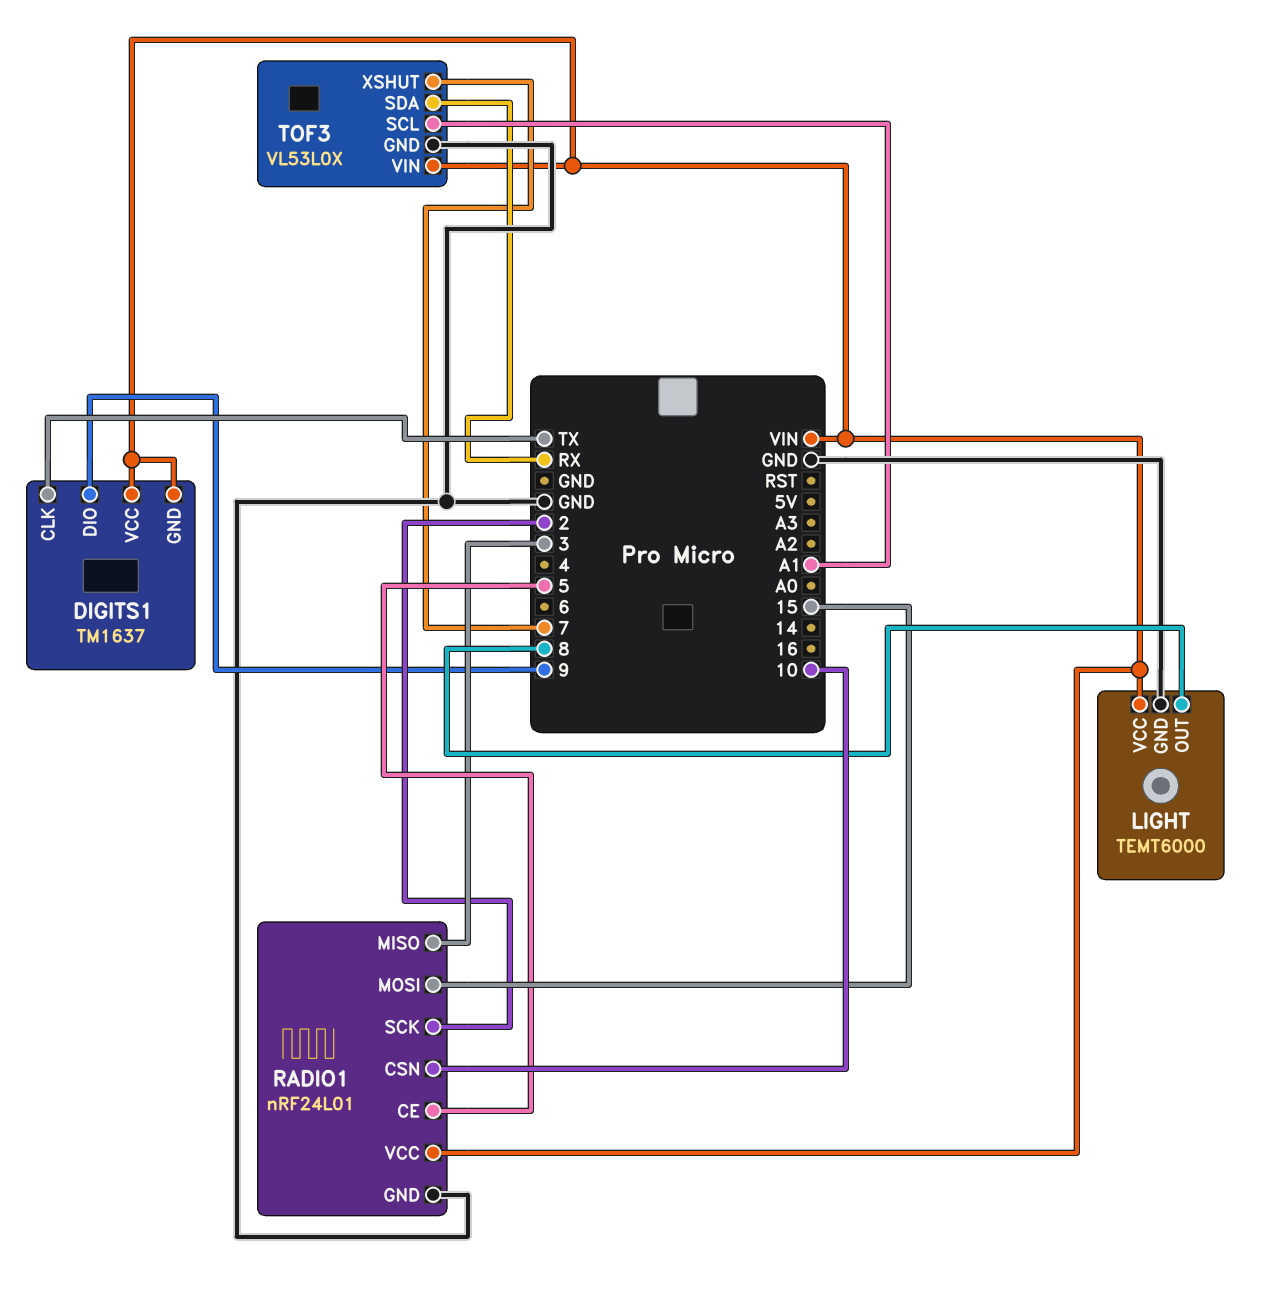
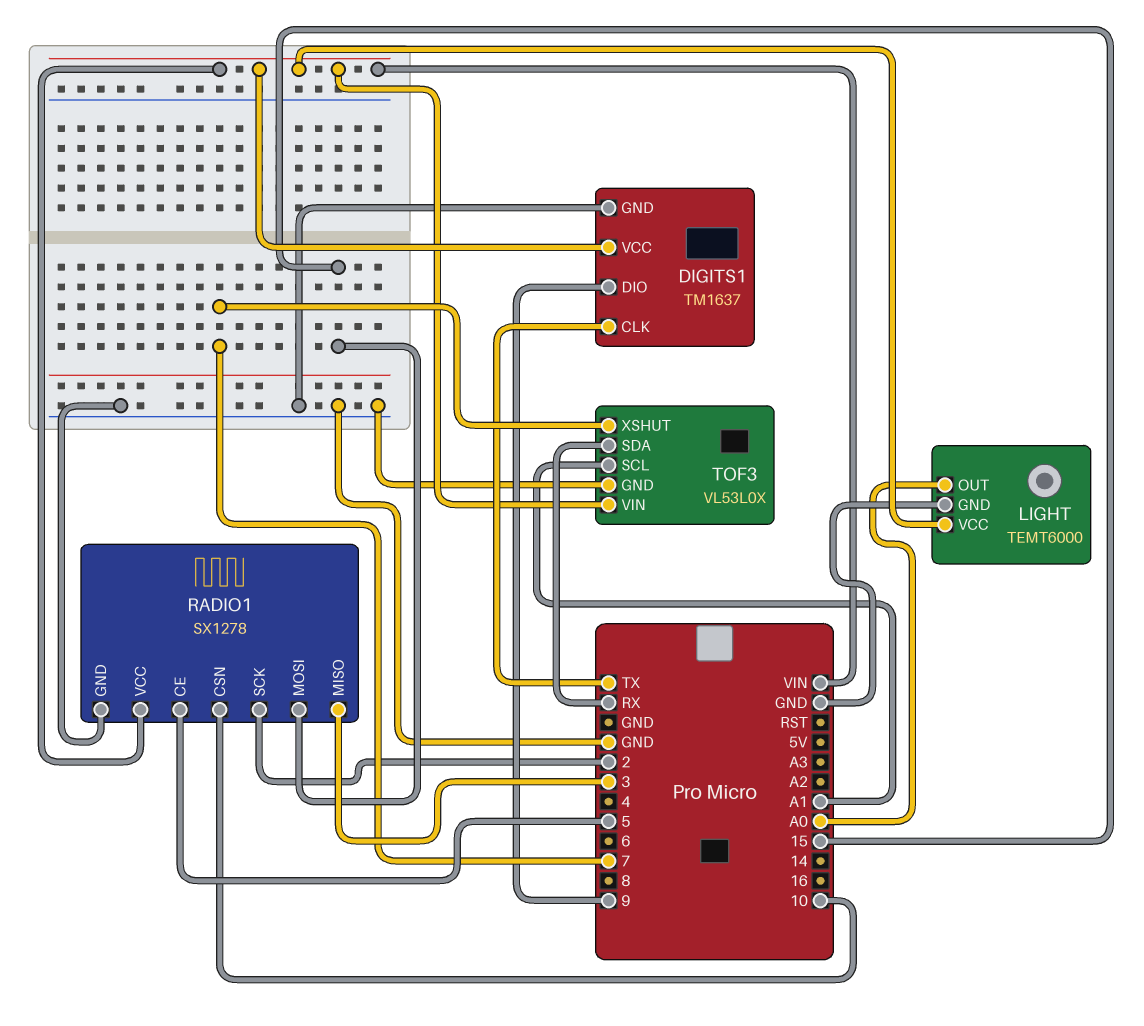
DIGITS1 pin GND: VIN -> GND
LIGHT pin OUT: 8 -> A0
RADIO1: nRF24L01 -> SX1278

